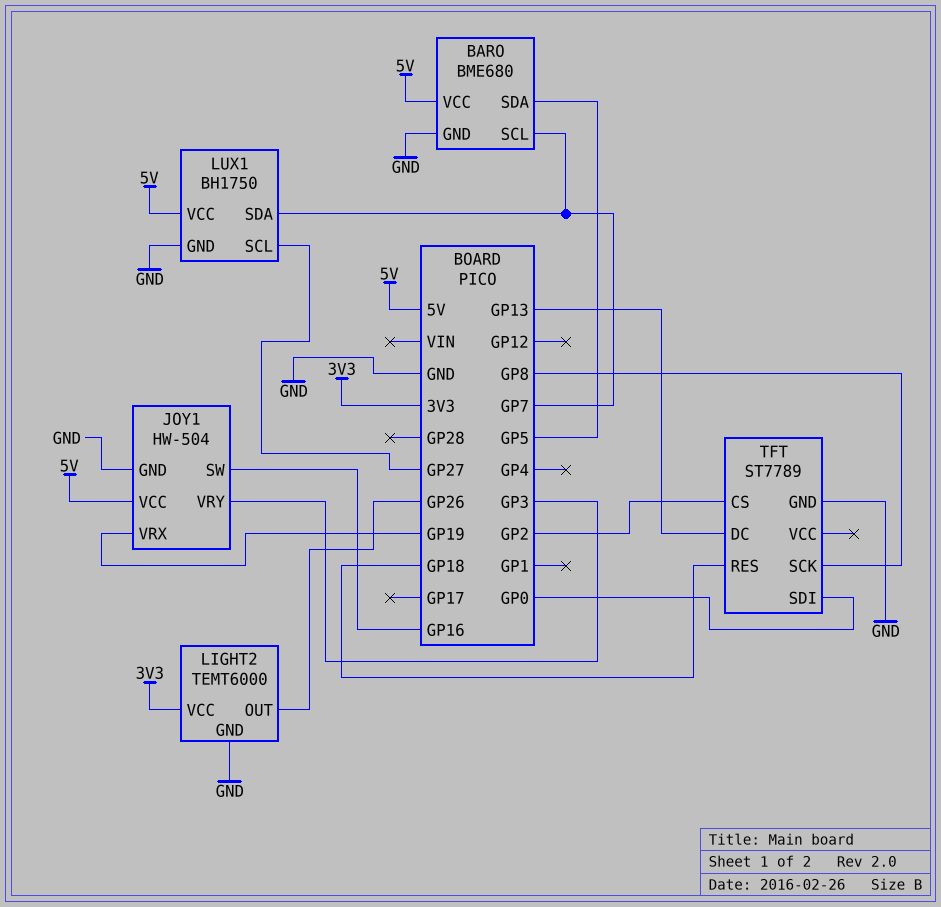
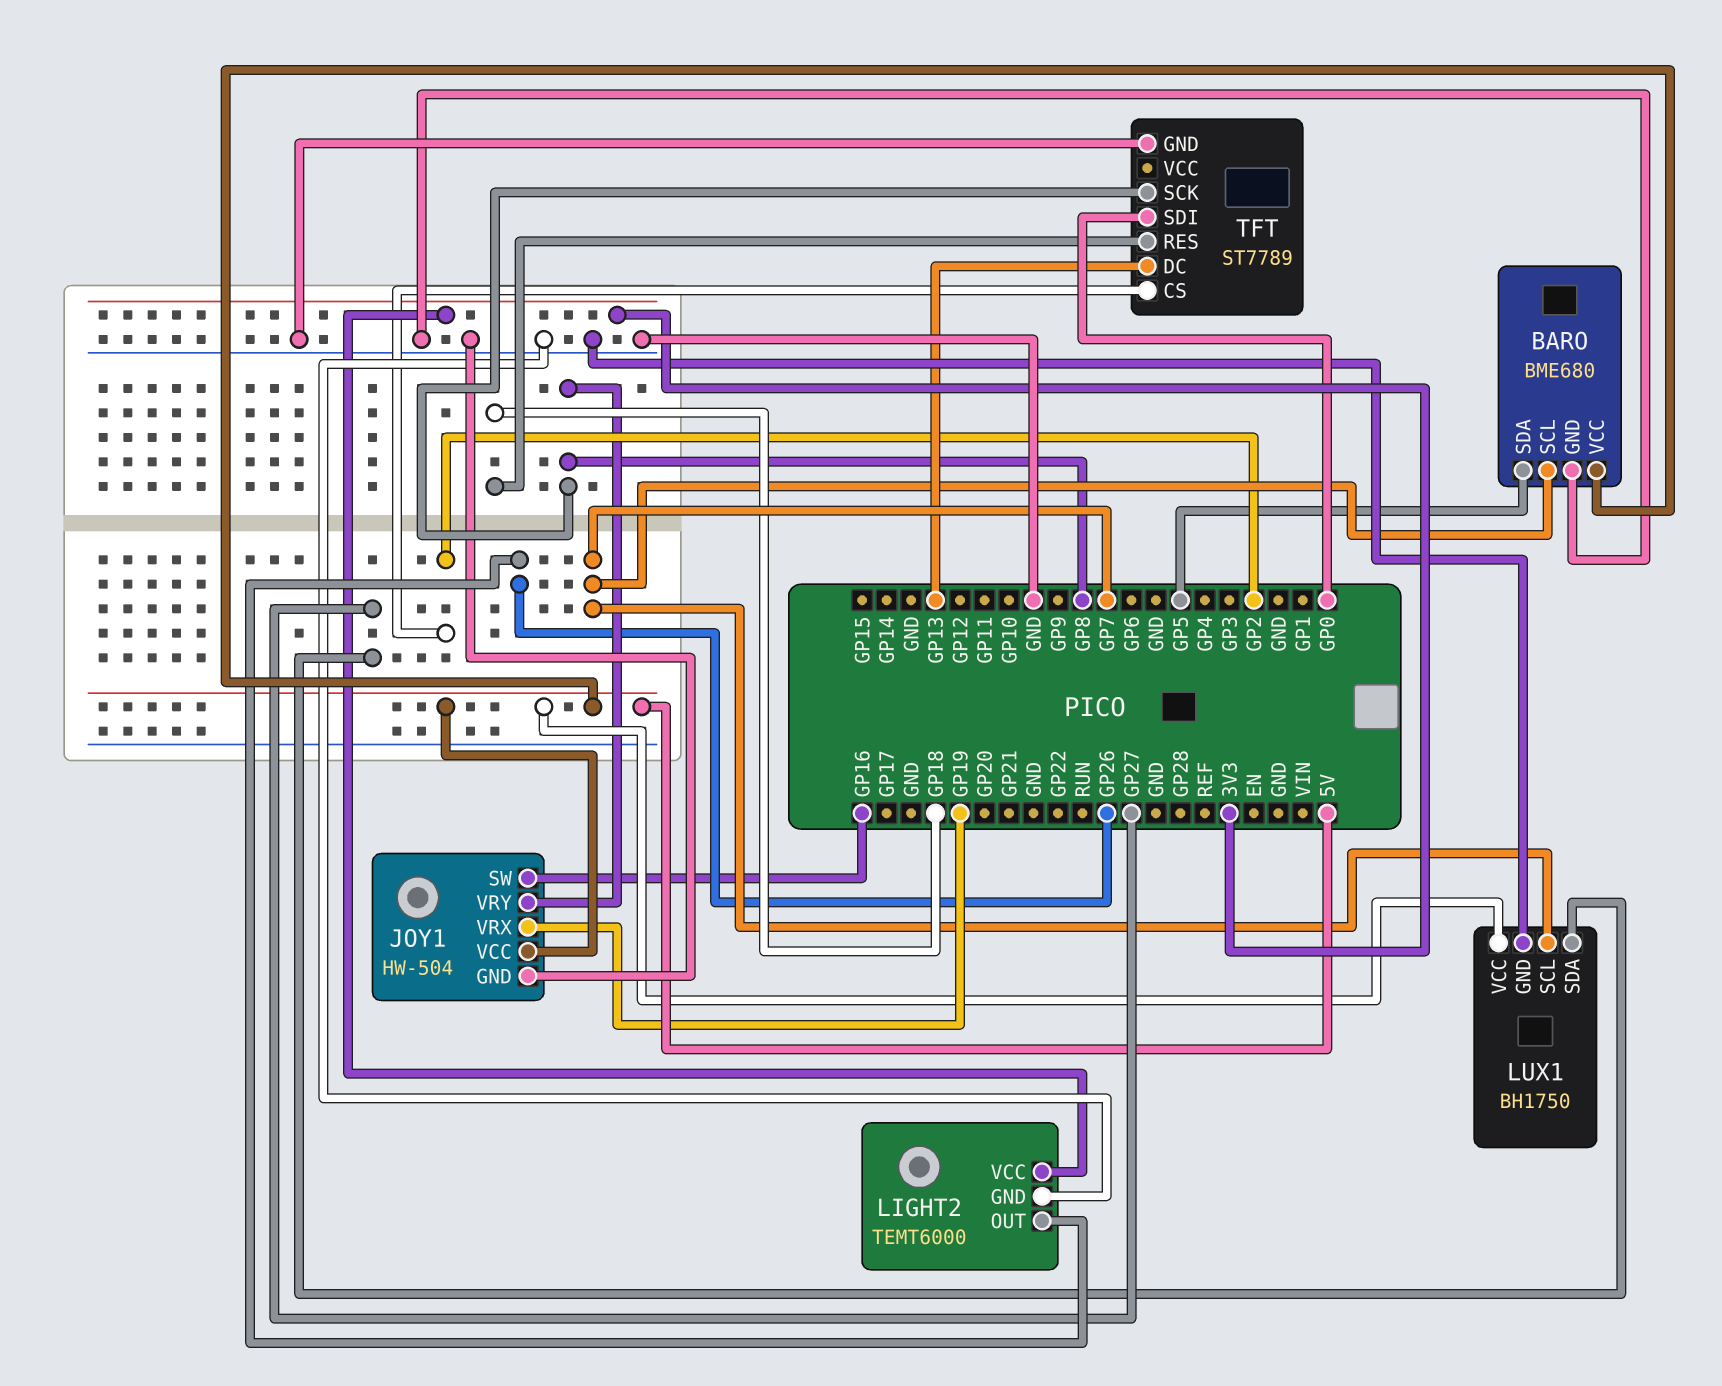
JOY1 pin VRY: GP3 -> GP8
LUX1 pin SCL: GP27 -> GP7
LUX1 pin SDA: GP7 -> GP27

